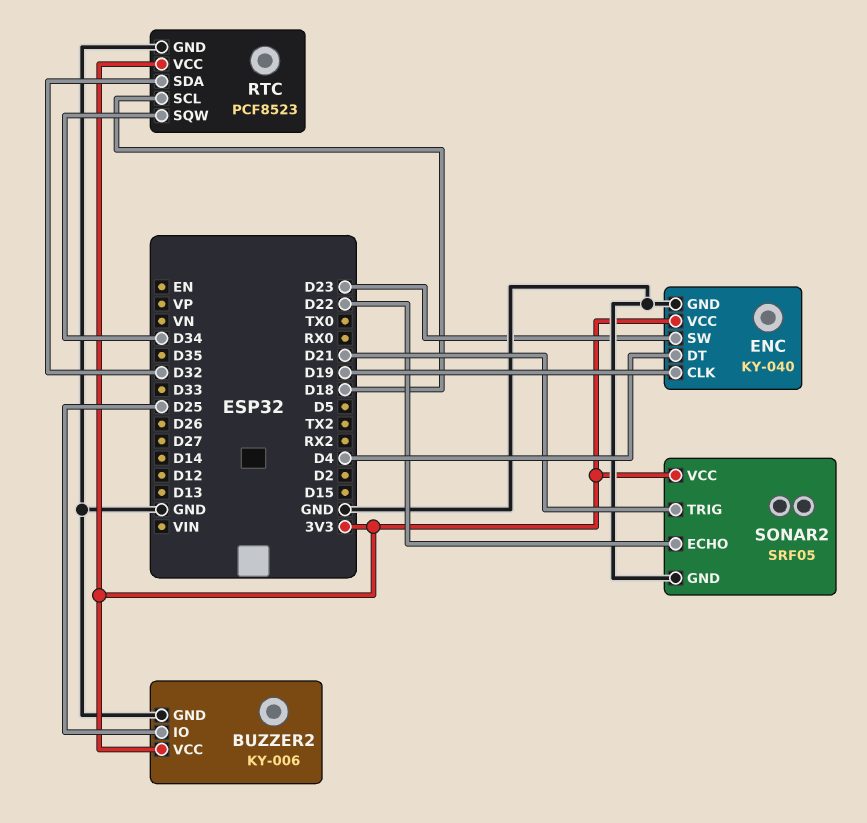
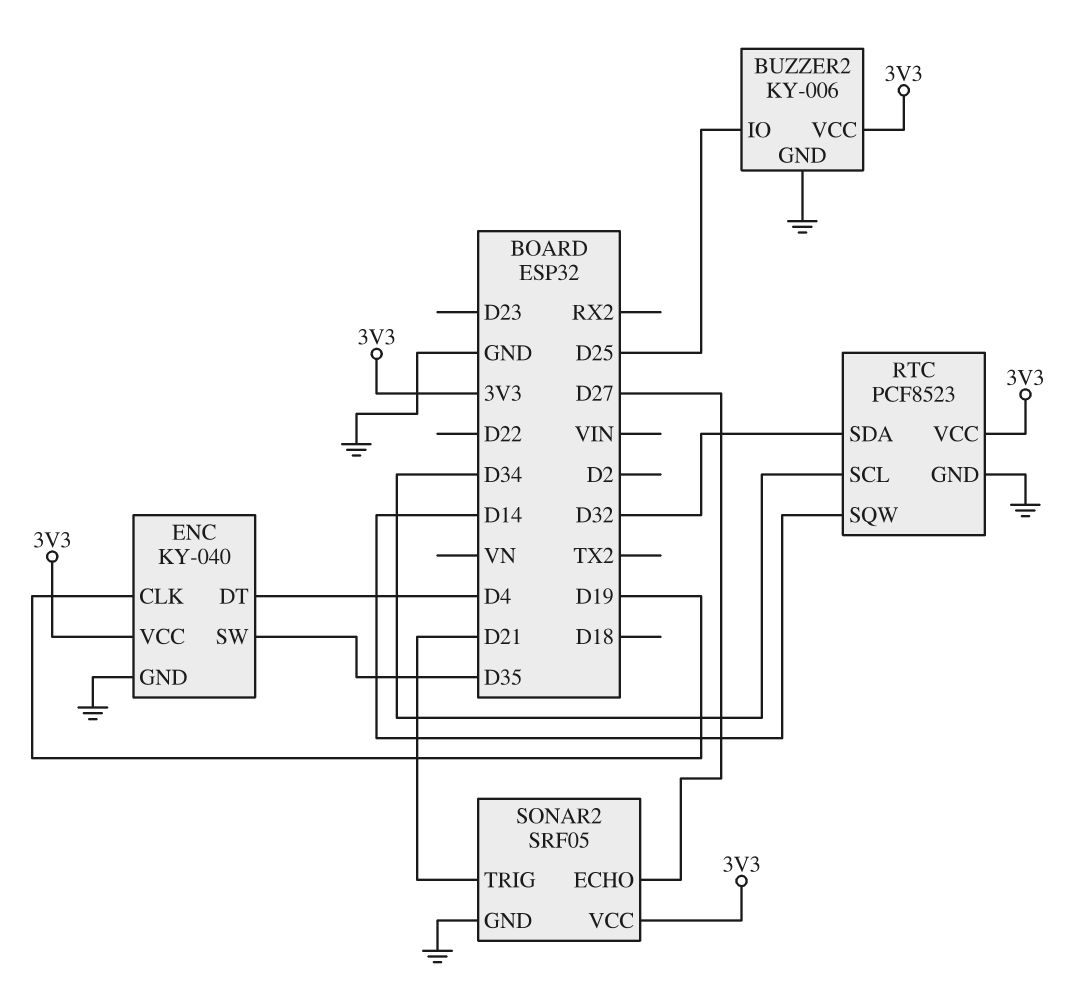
ENC pin SW: D23 -> D35
RTC pin SCL: D18 -> D34
RTC pin SQW: D34 -> D14
SONAR2 pin ECHO: D22 -> D27

